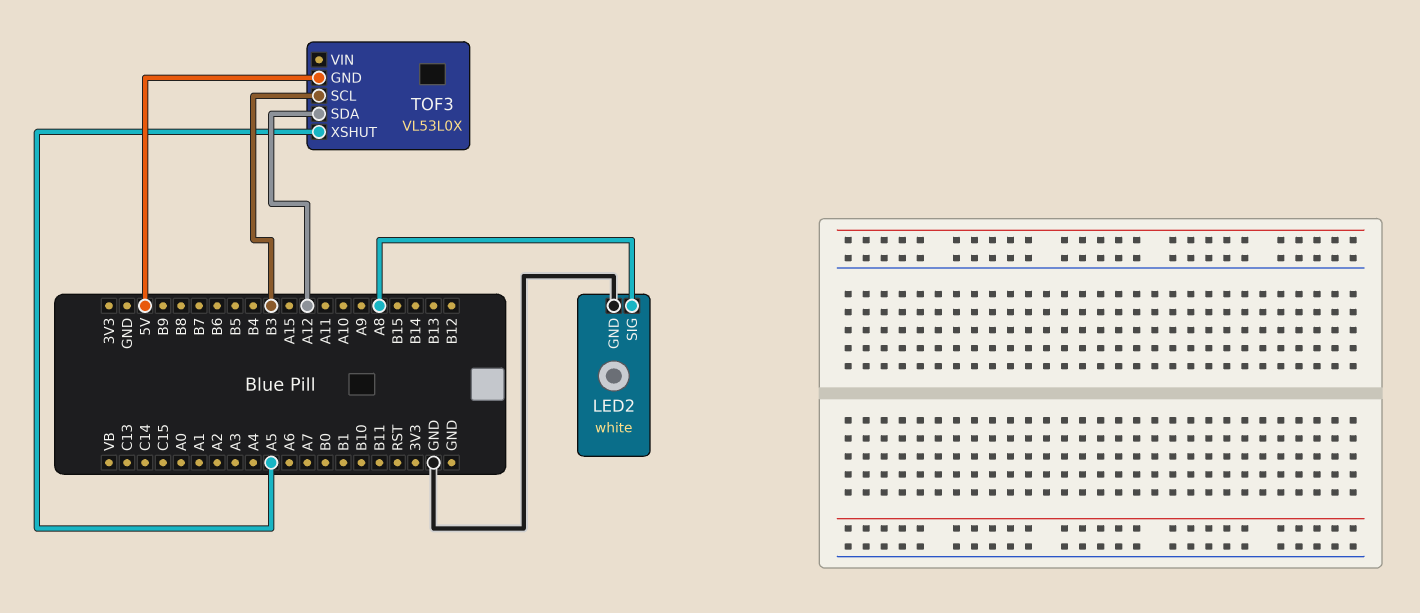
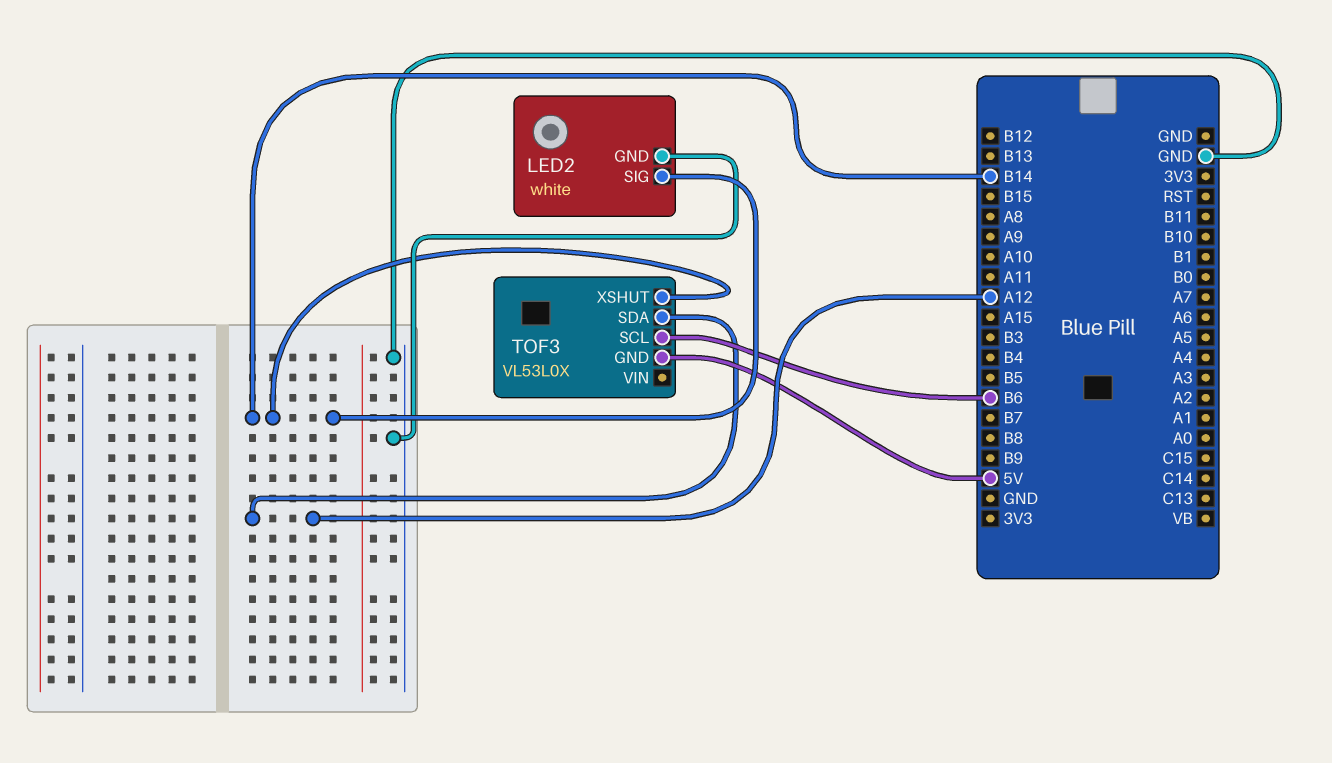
LED2 pin SIG: A8 -> B14
TOF3 pin SCL: B3 -> B6
TOF3 pin XSHUT: A5 -> B14

